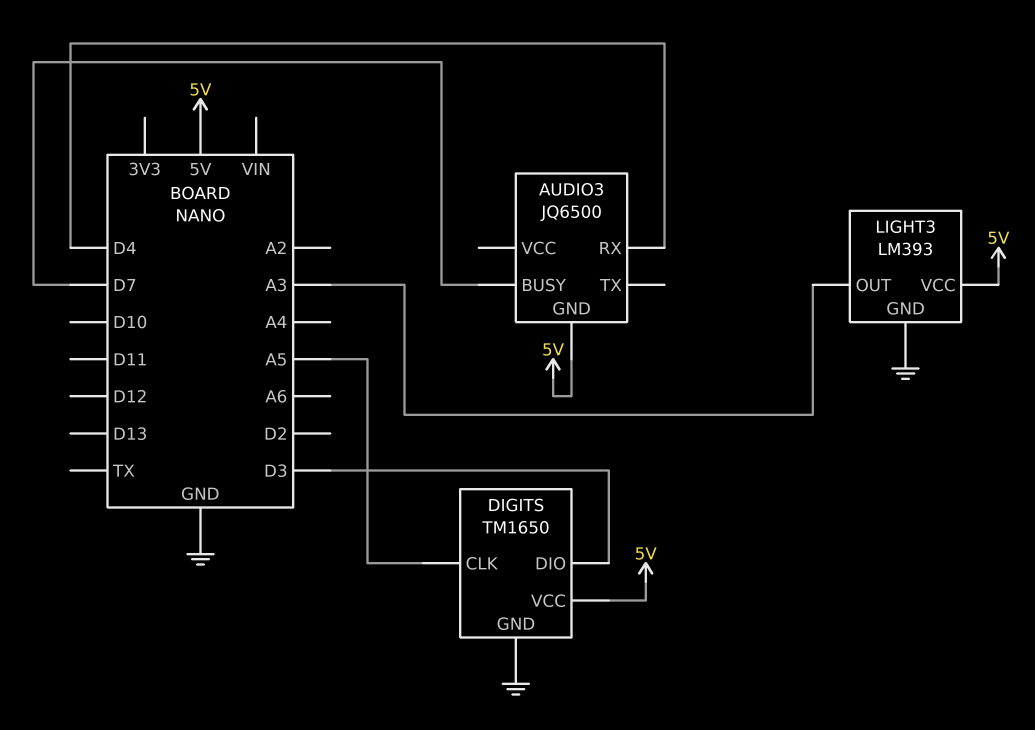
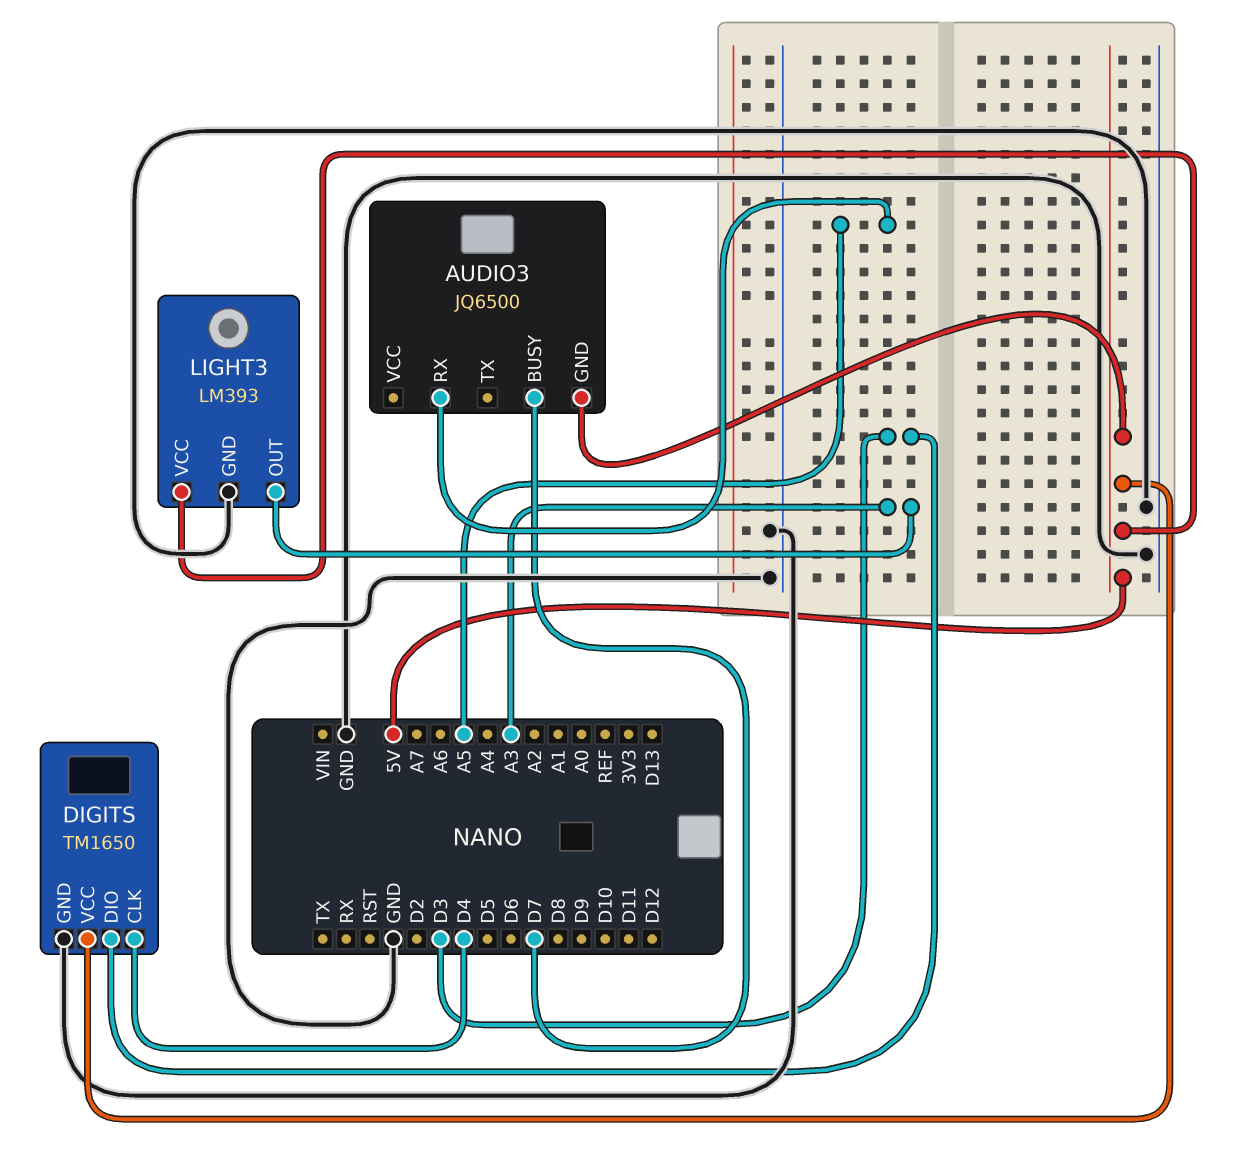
AUDIO3 pin RX: D4 -> A5
DIGITS pin CLK: A5 -> D4

